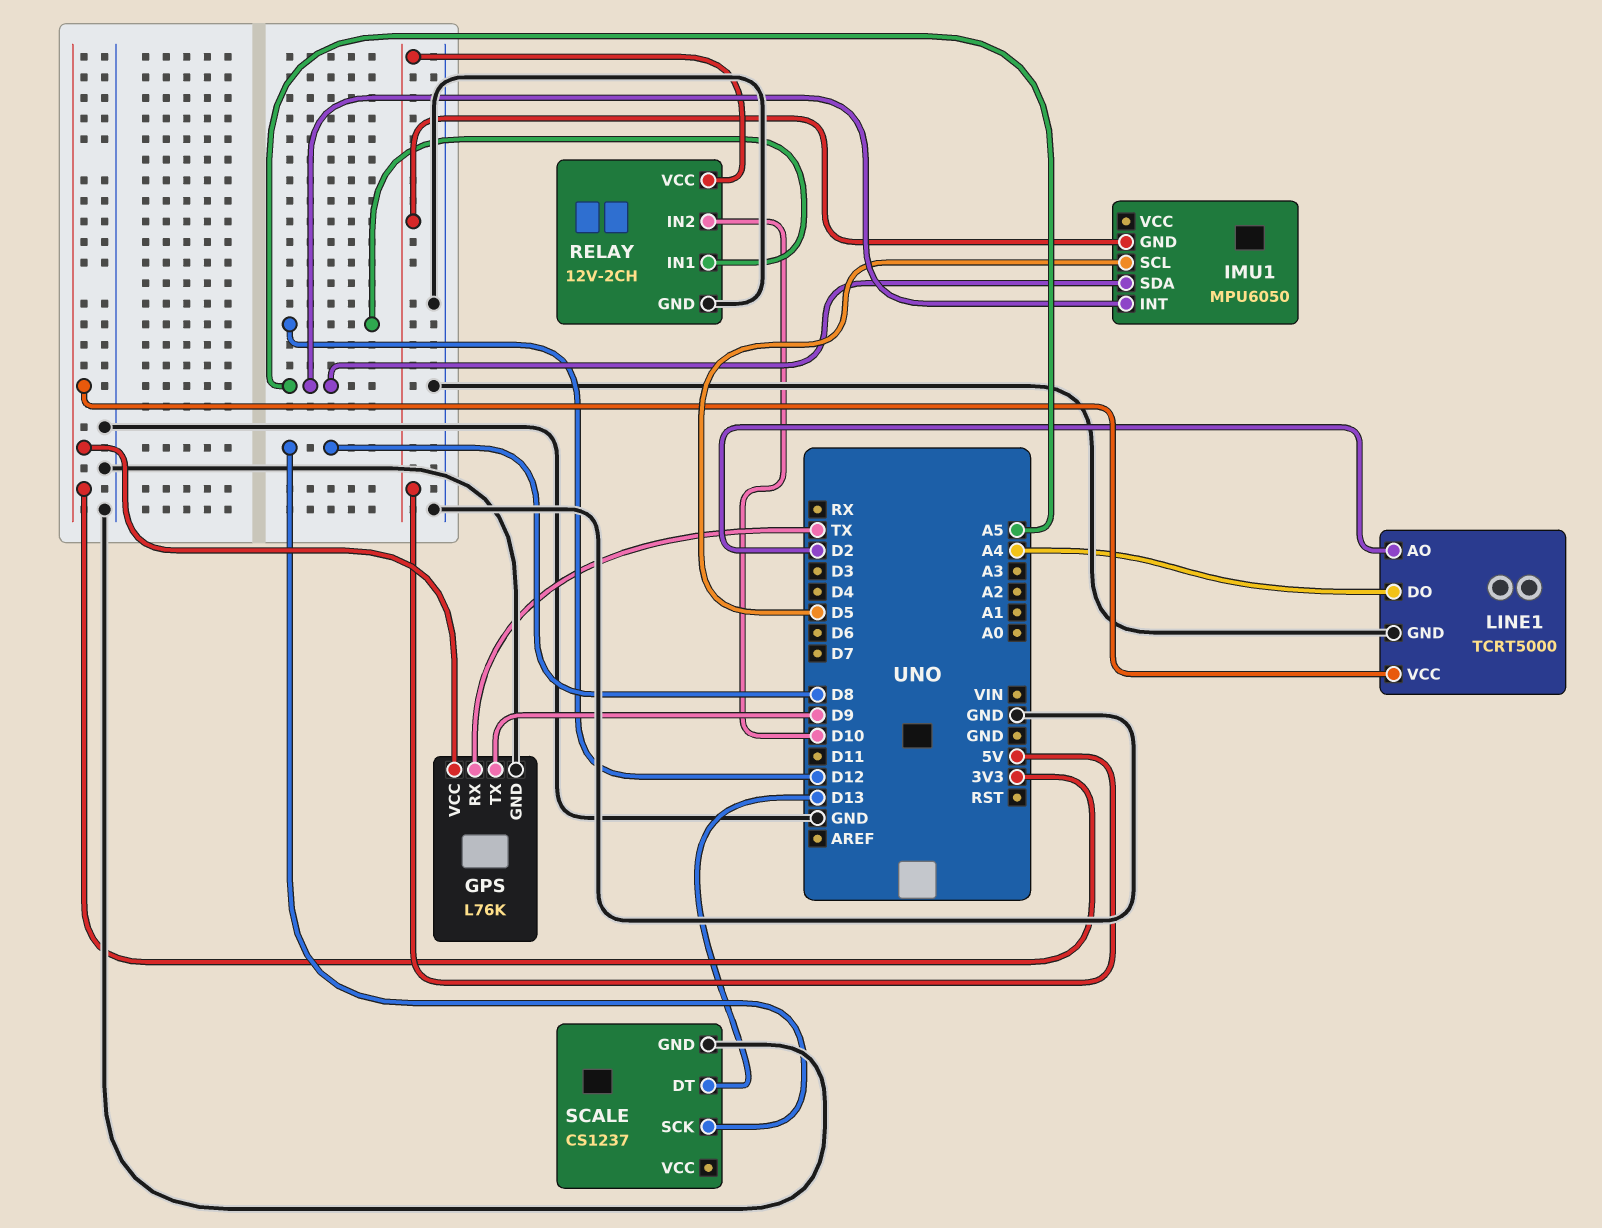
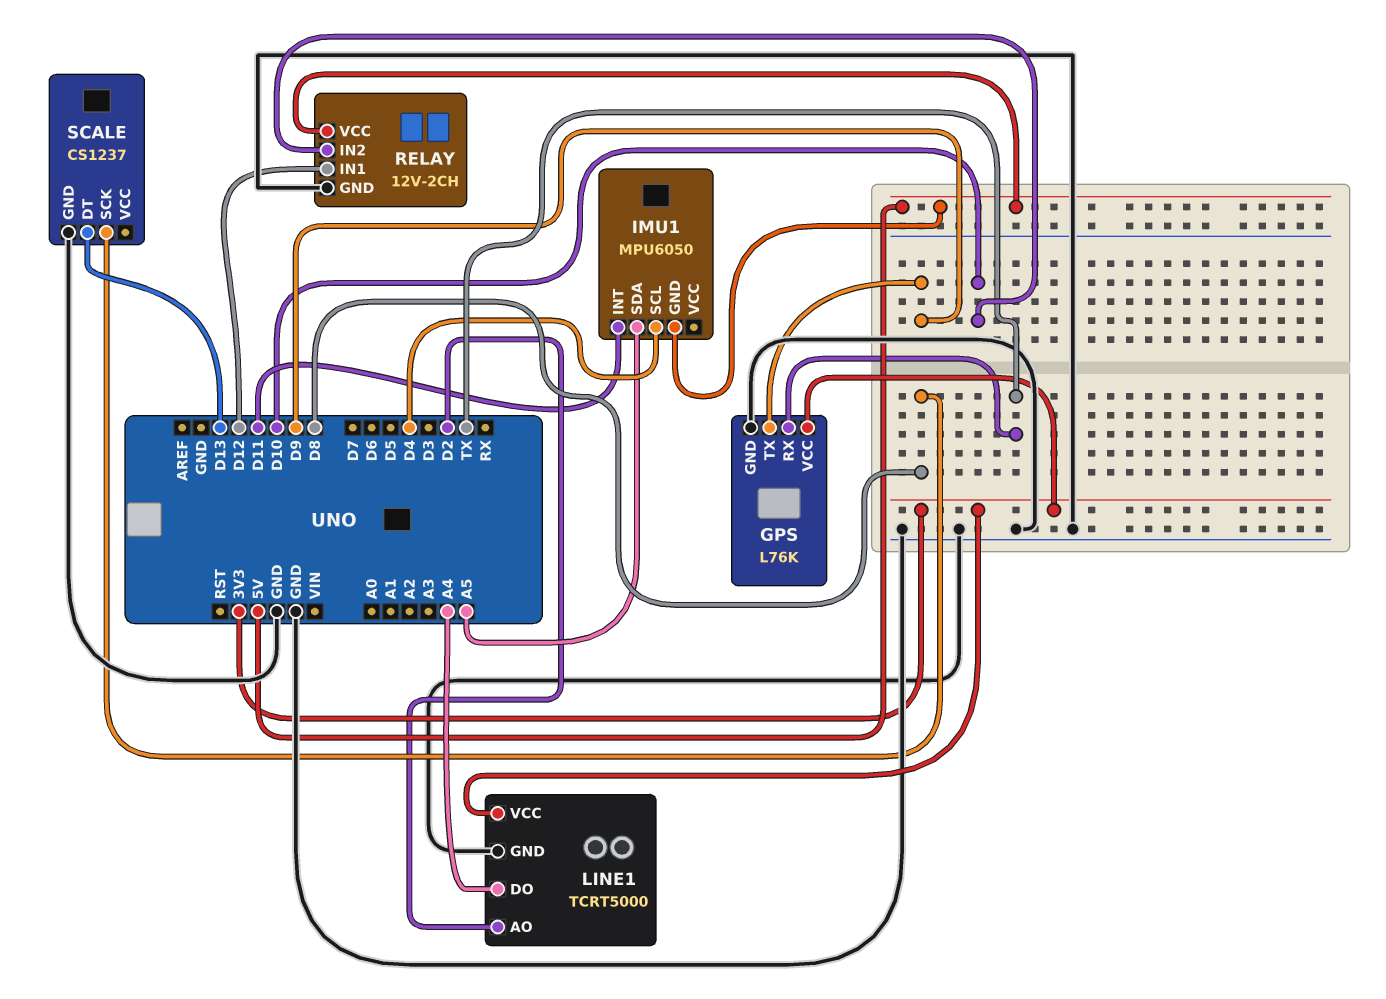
IMU1 pin INT: A5 -> D11
IMU1 pin SCL: D5 -> D4

